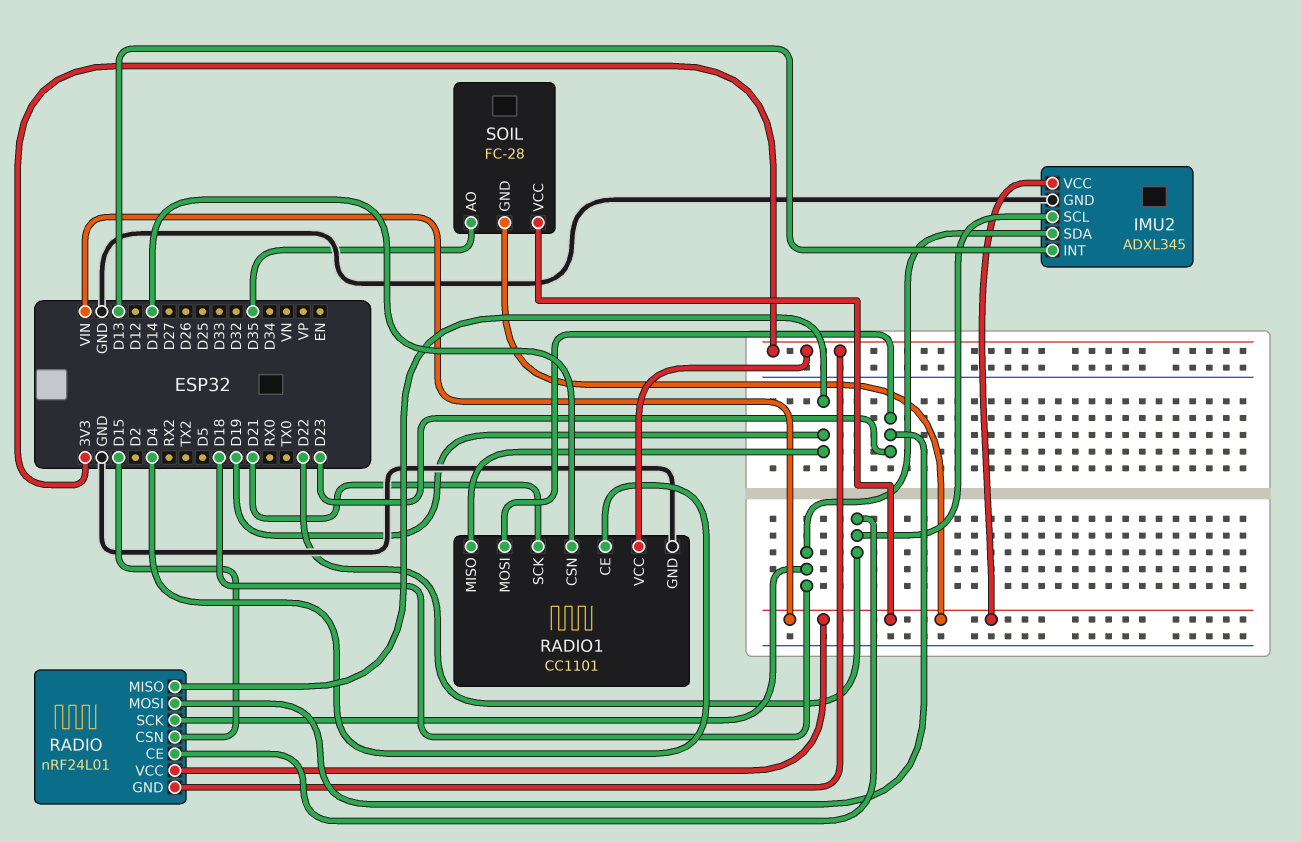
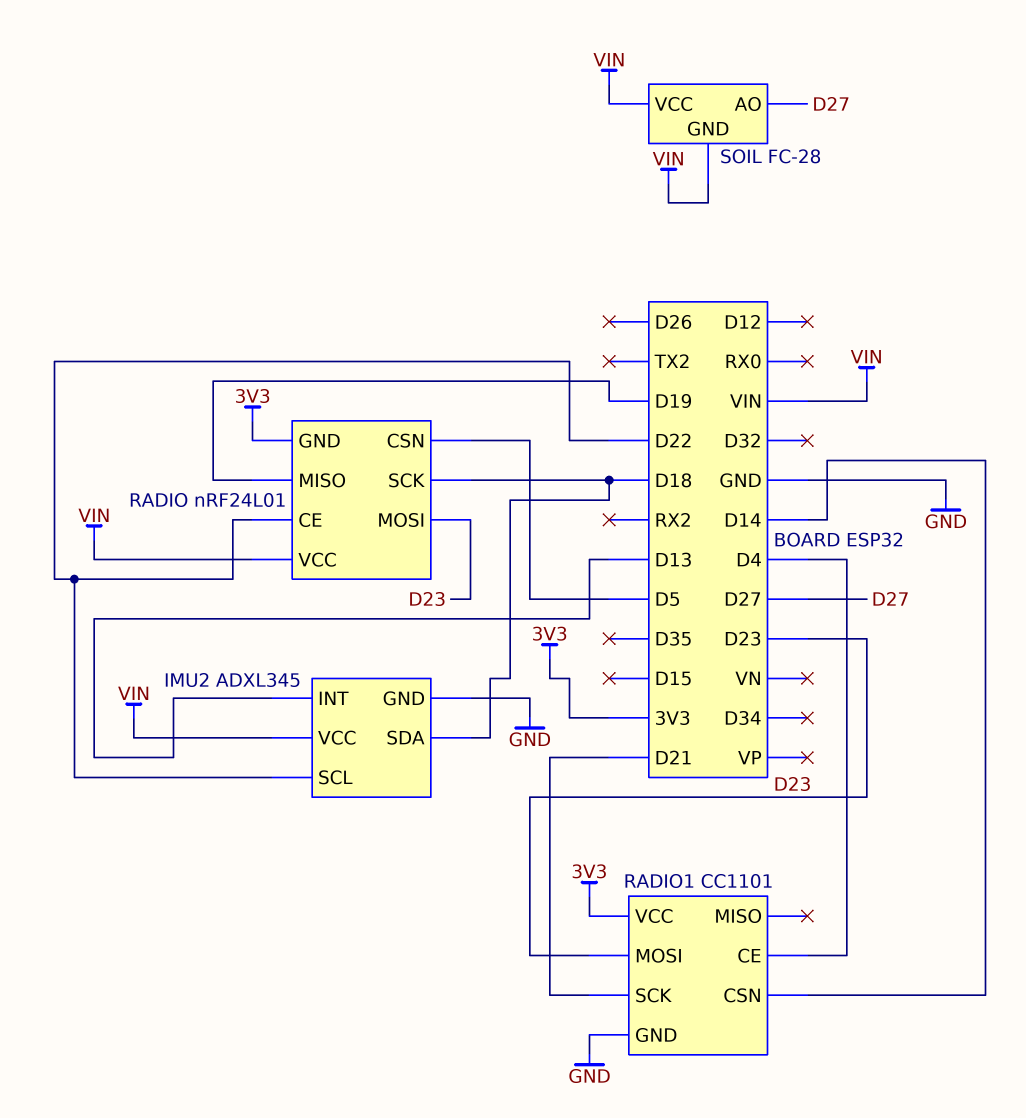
RADIO pin CSN: D15 -> D5
RADIO1 pin MISO: D19 -> none
SOIL pin AO: D35 -> D27

